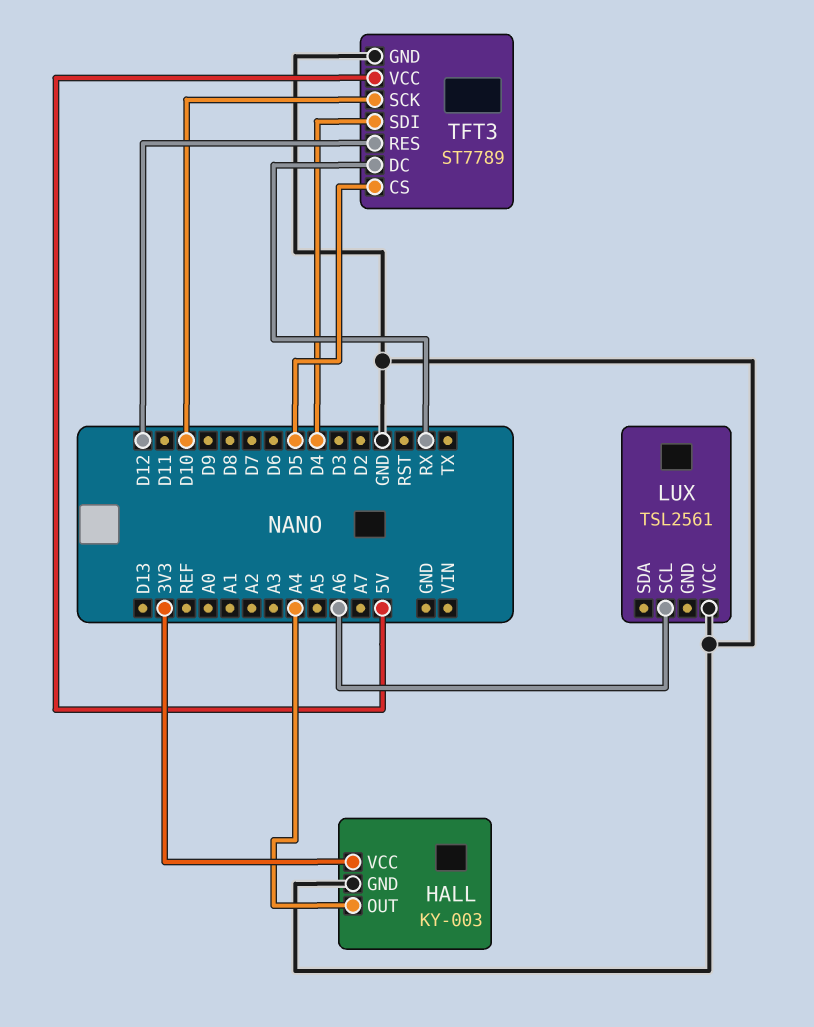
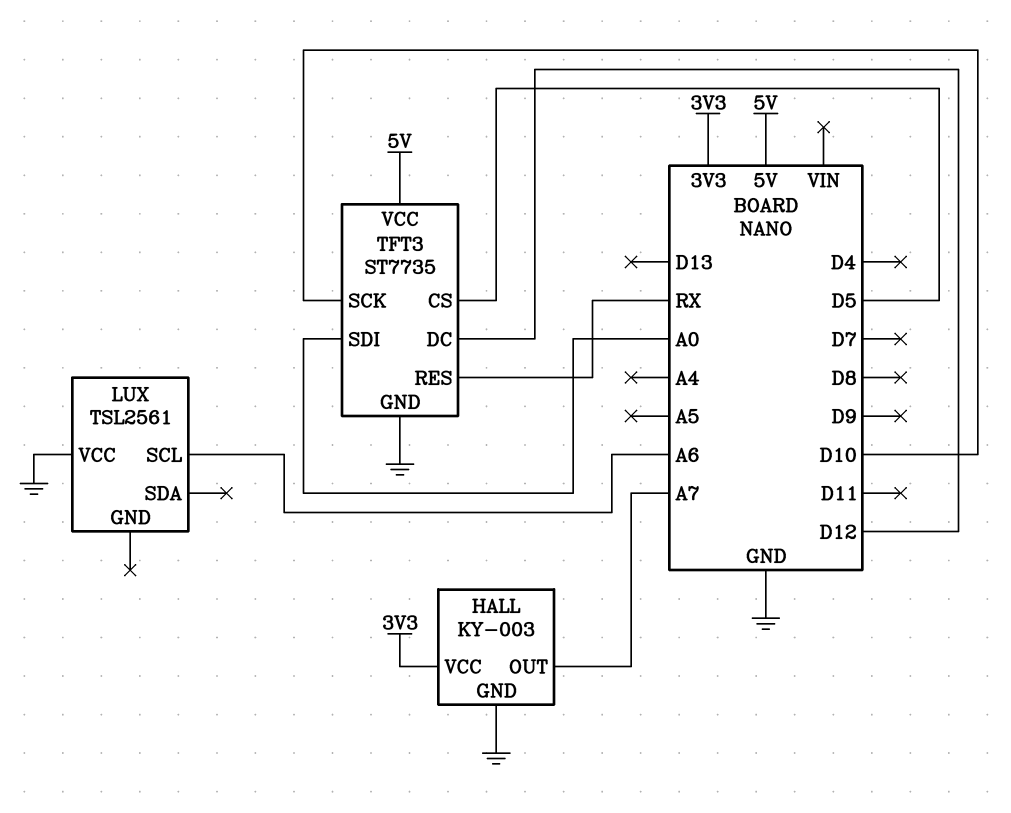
HALL pin OUT: A4 -> A7
TFT3: ST7789 -> ST7735
TFT3 pin DC: RX -> D12
TFT3 pin RES: D12 -> RX
TFT3 pin SDI: D4 -> A0

